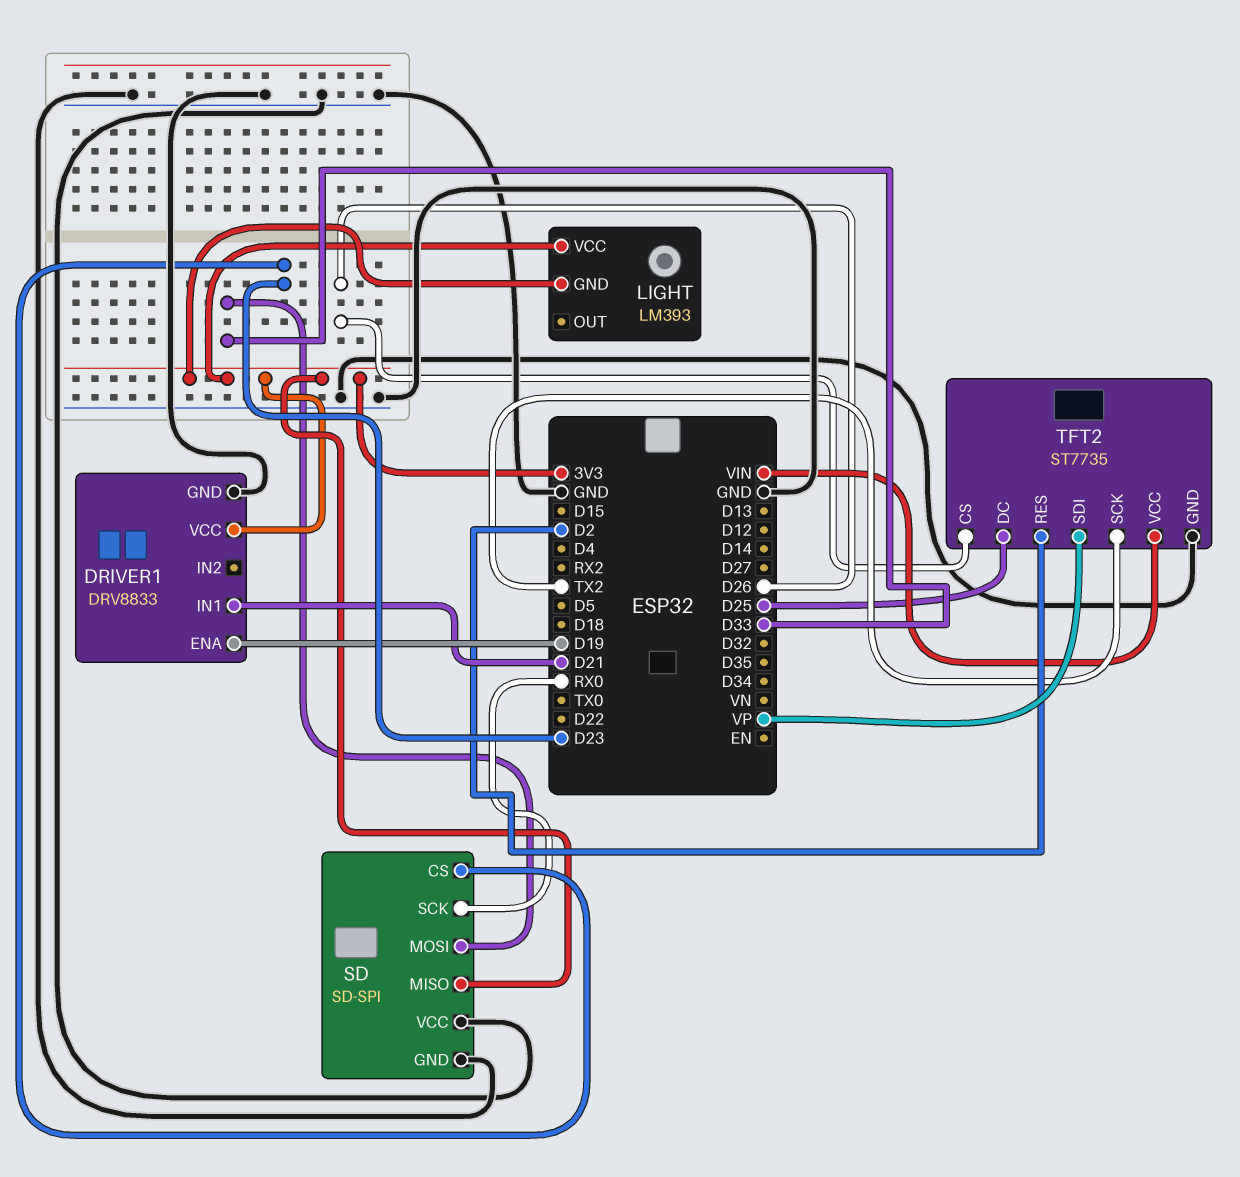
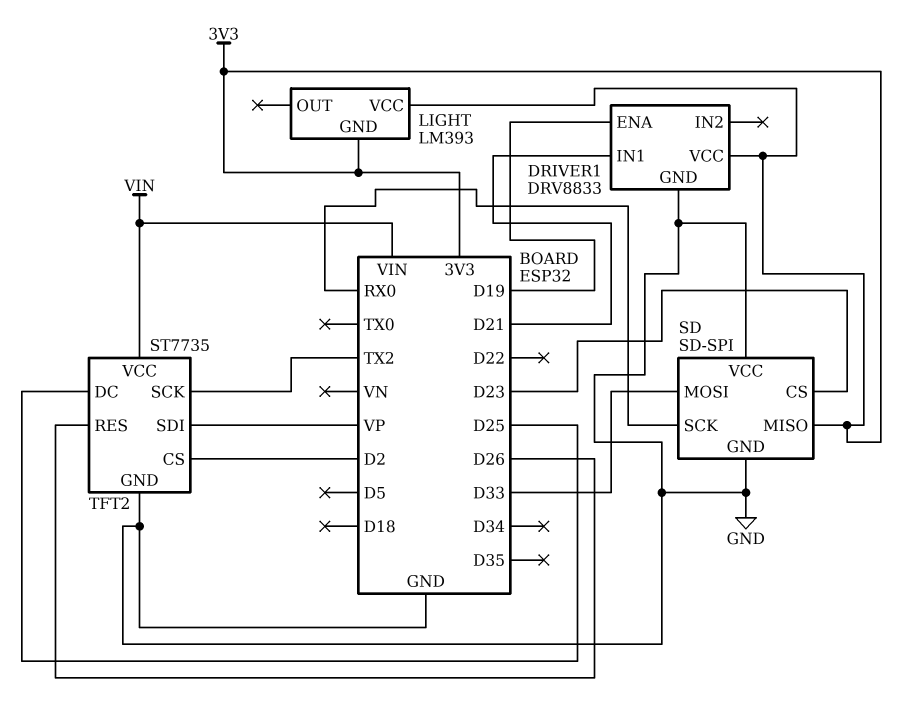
TFT2 pin CS: D26 -> D2
TFT2 pin RES: D2 -> D26

